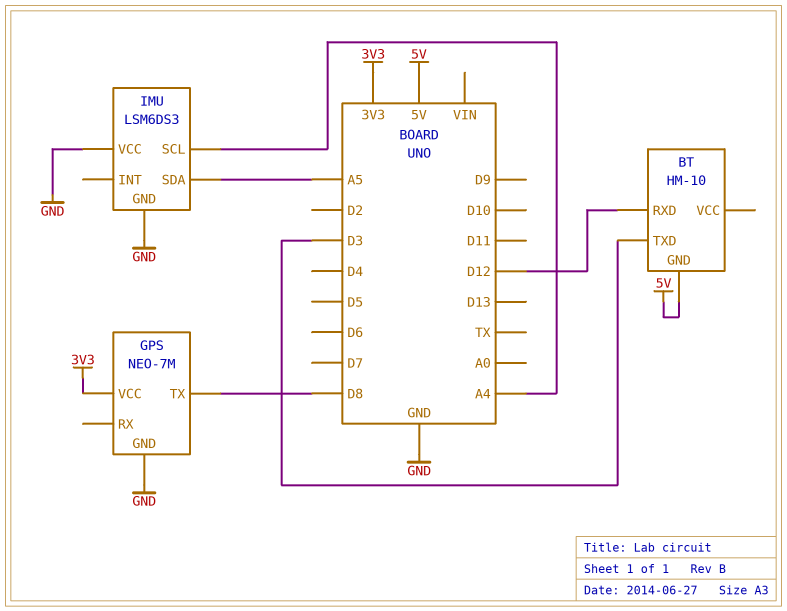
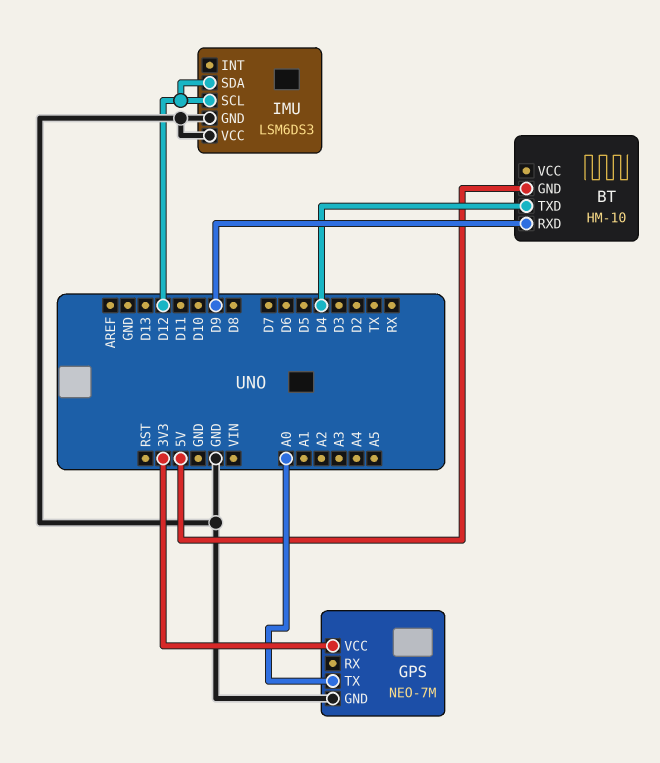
BT pin RXD: D12 -> D9
BT pin TXD: D3 -> D4
GPS pin TX: D8 -> A0
IMU pin SCL: A4 -> D12
IMU pin SDA: A5 -> D12

